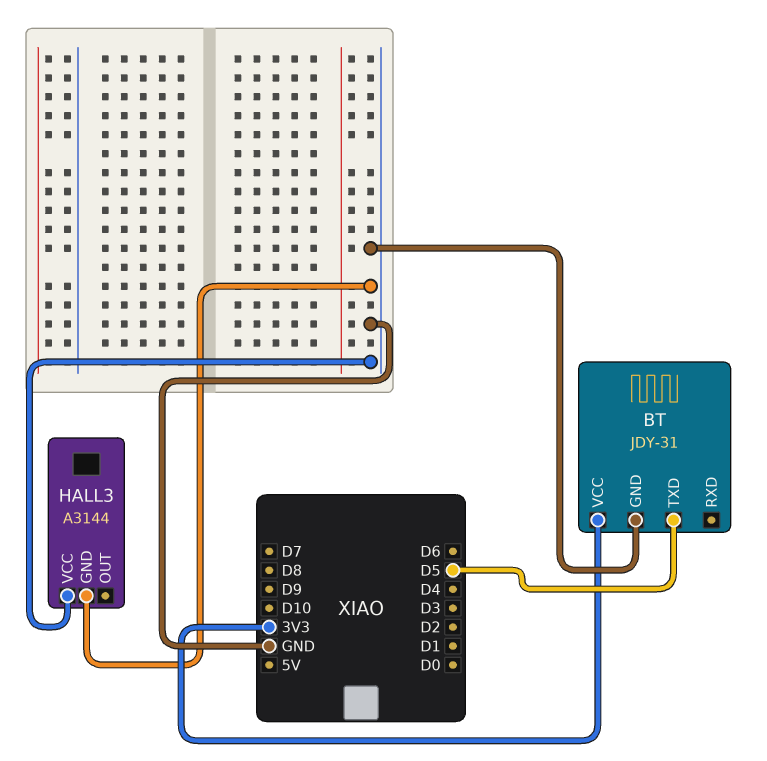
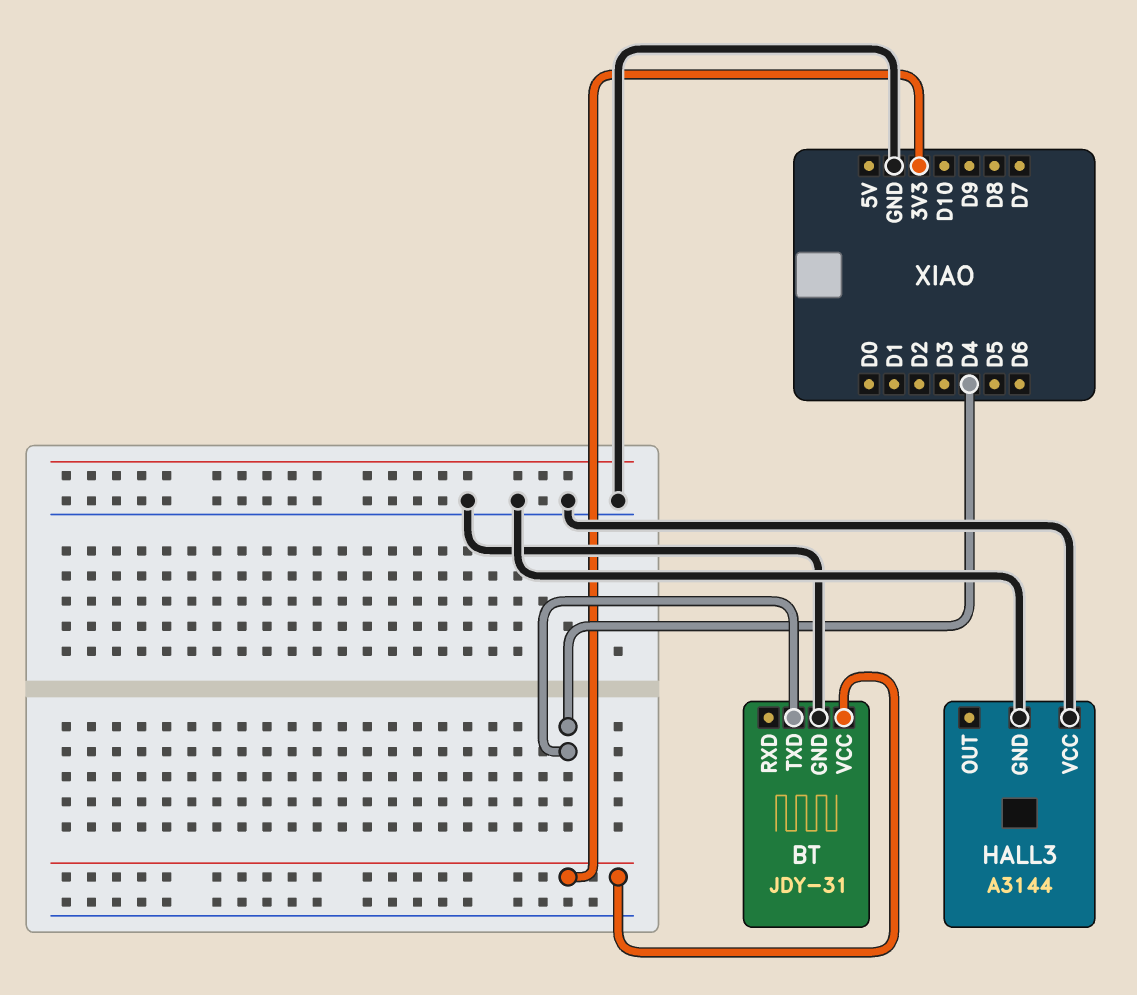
BT pin TXD: D5 -> D4

